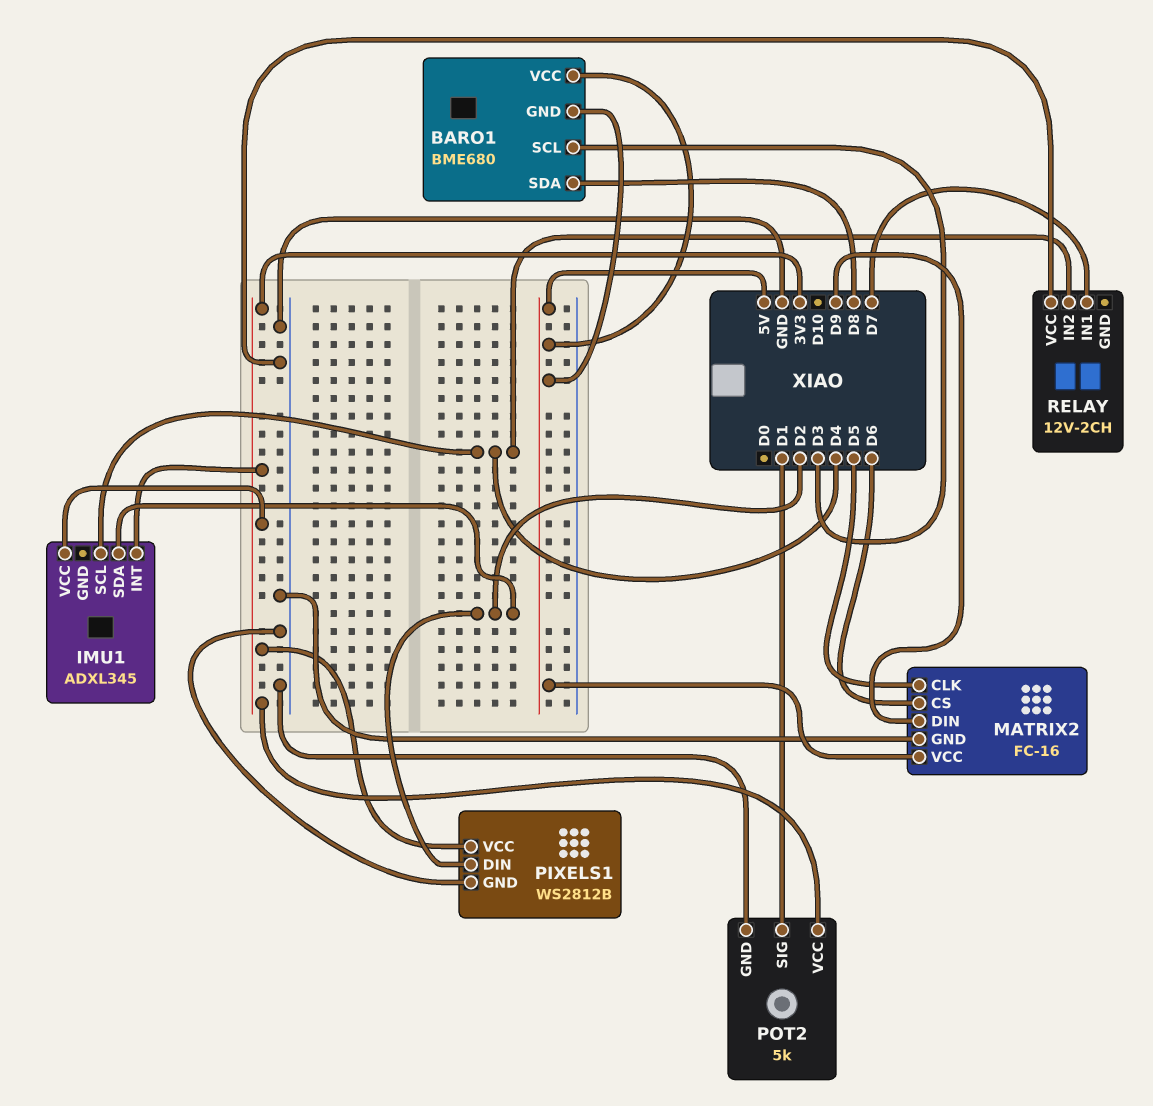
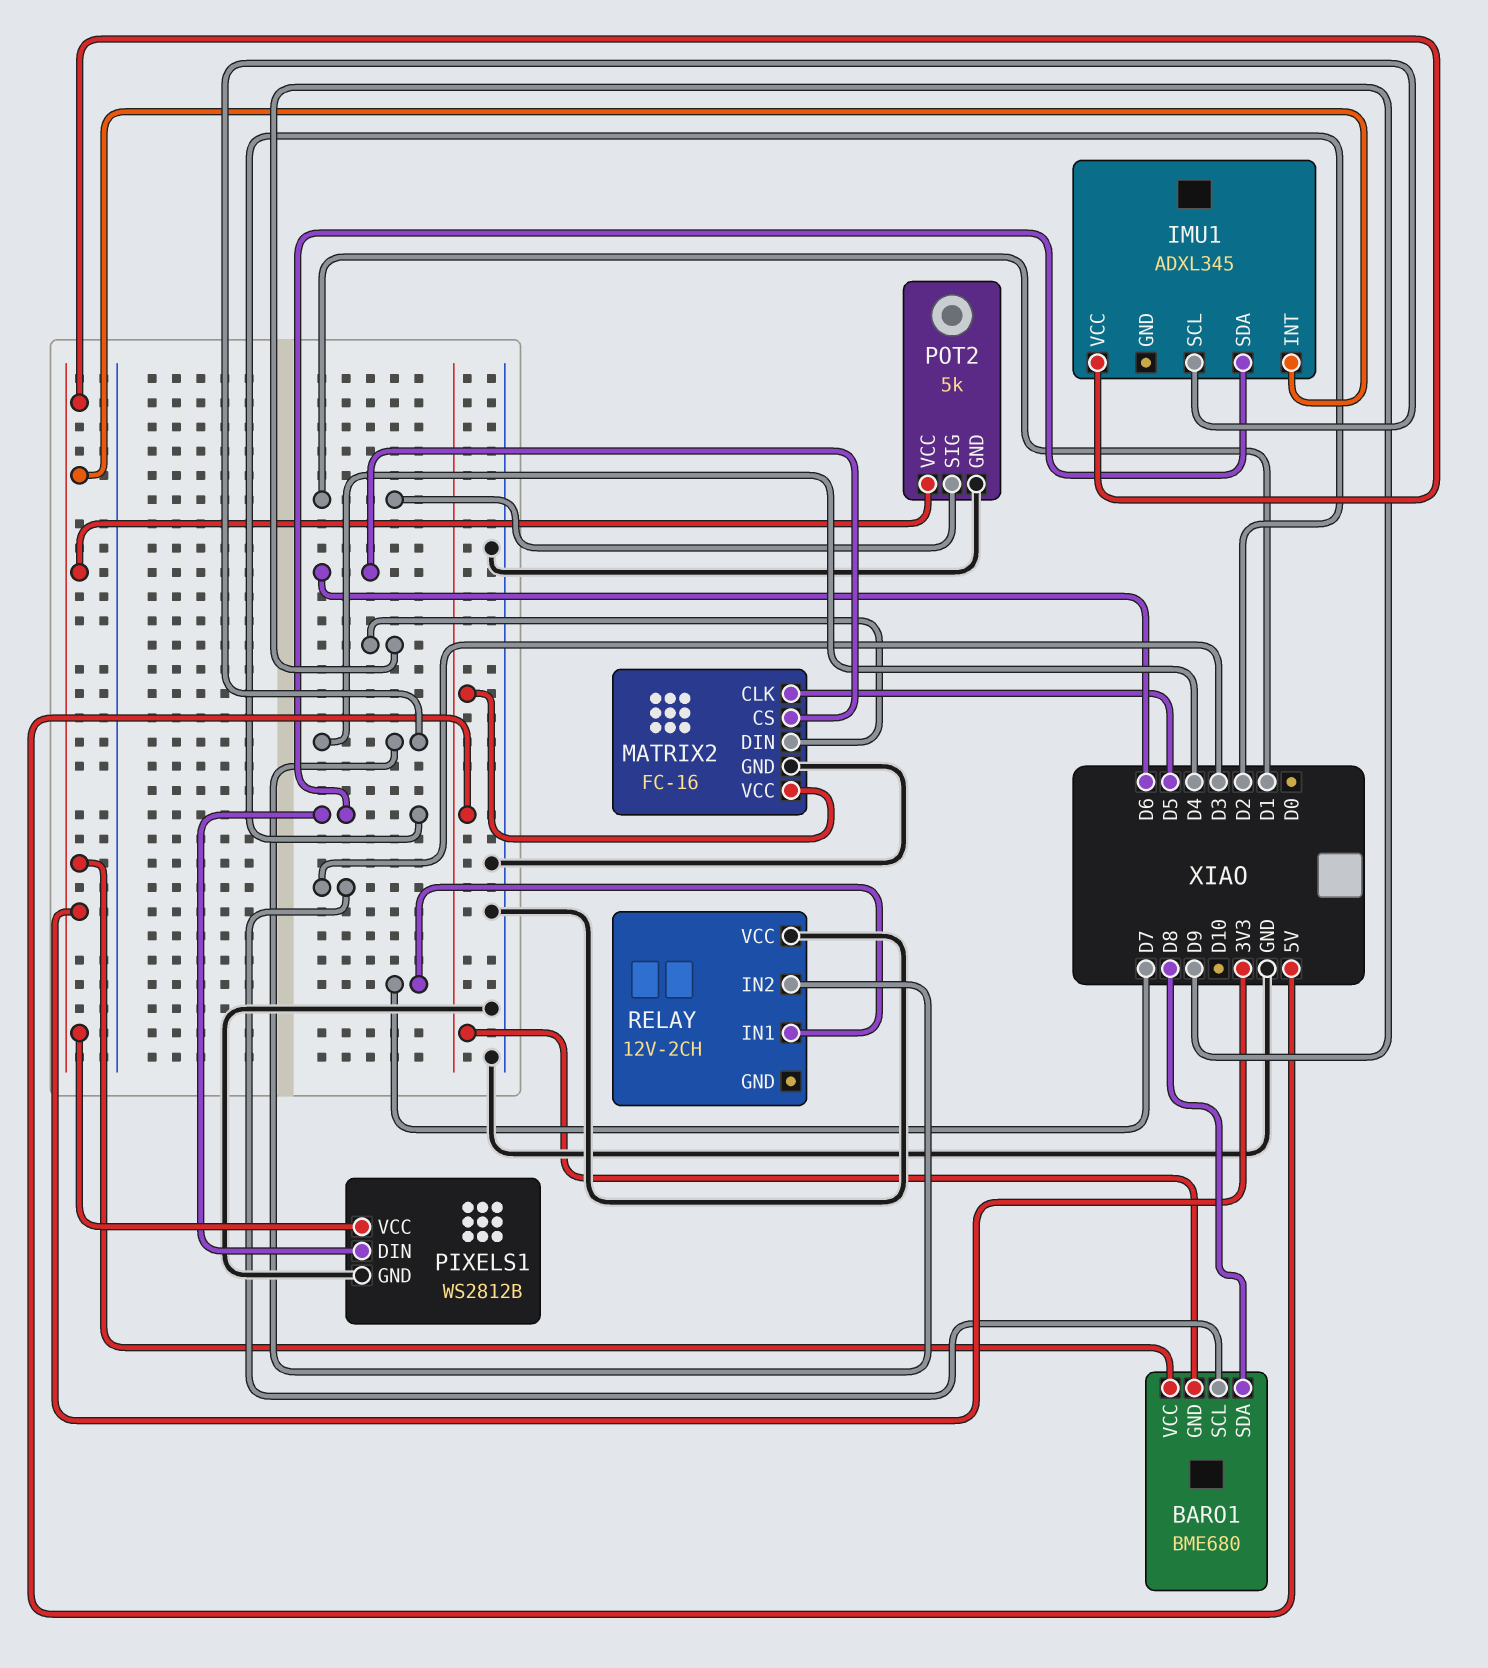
BARO1 pin VCC: 5V -> 3V3

